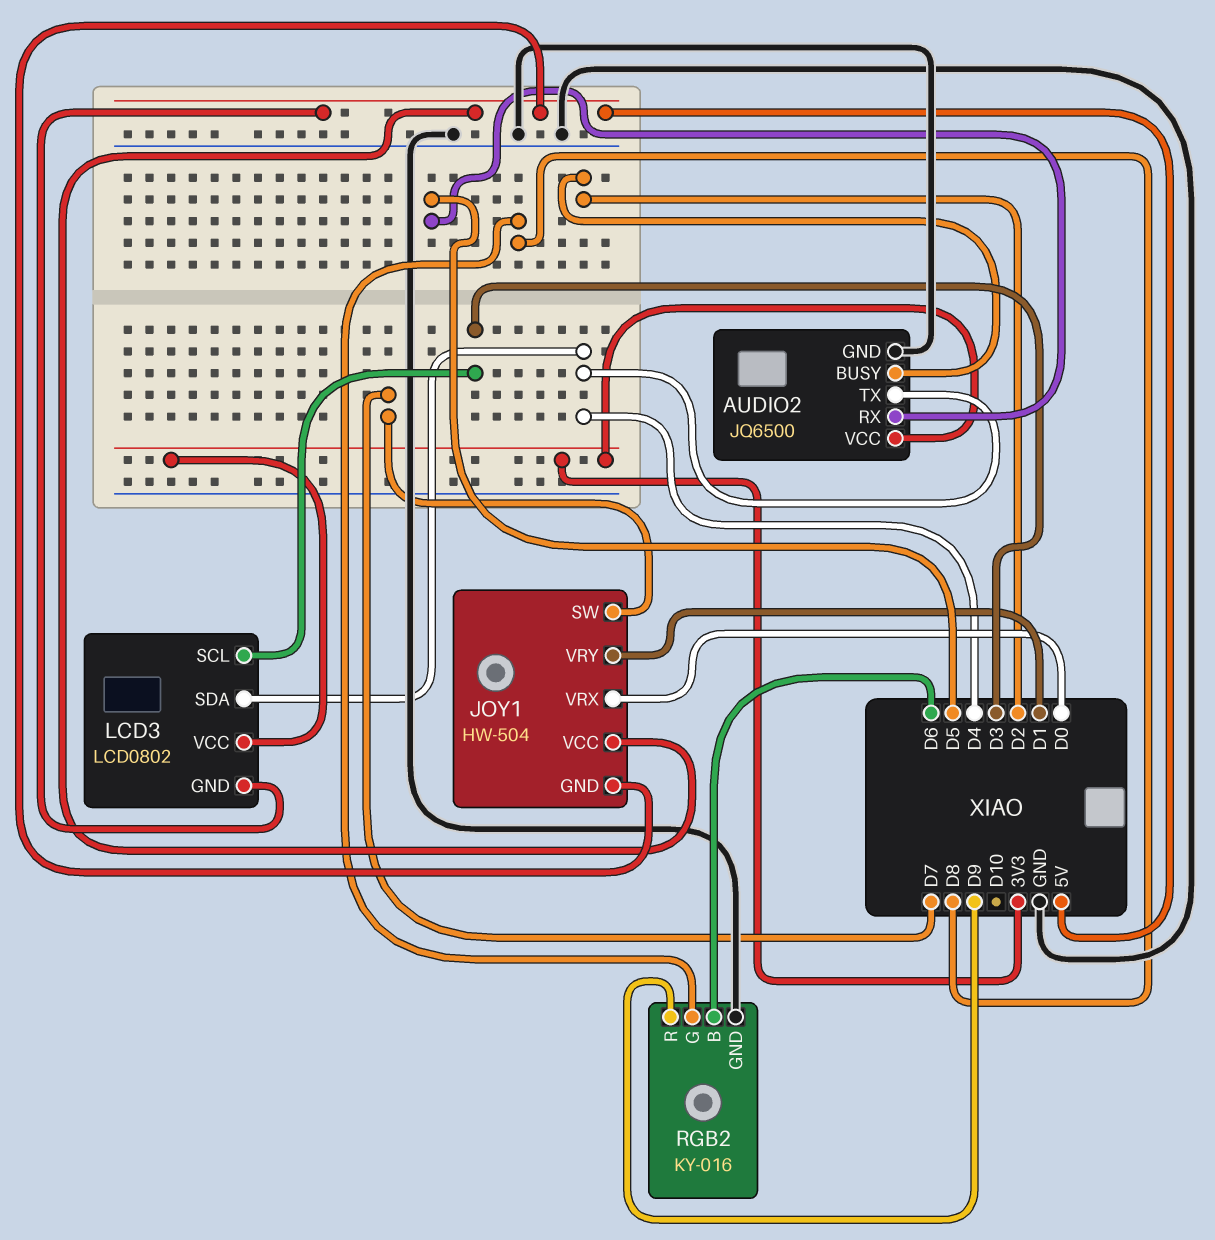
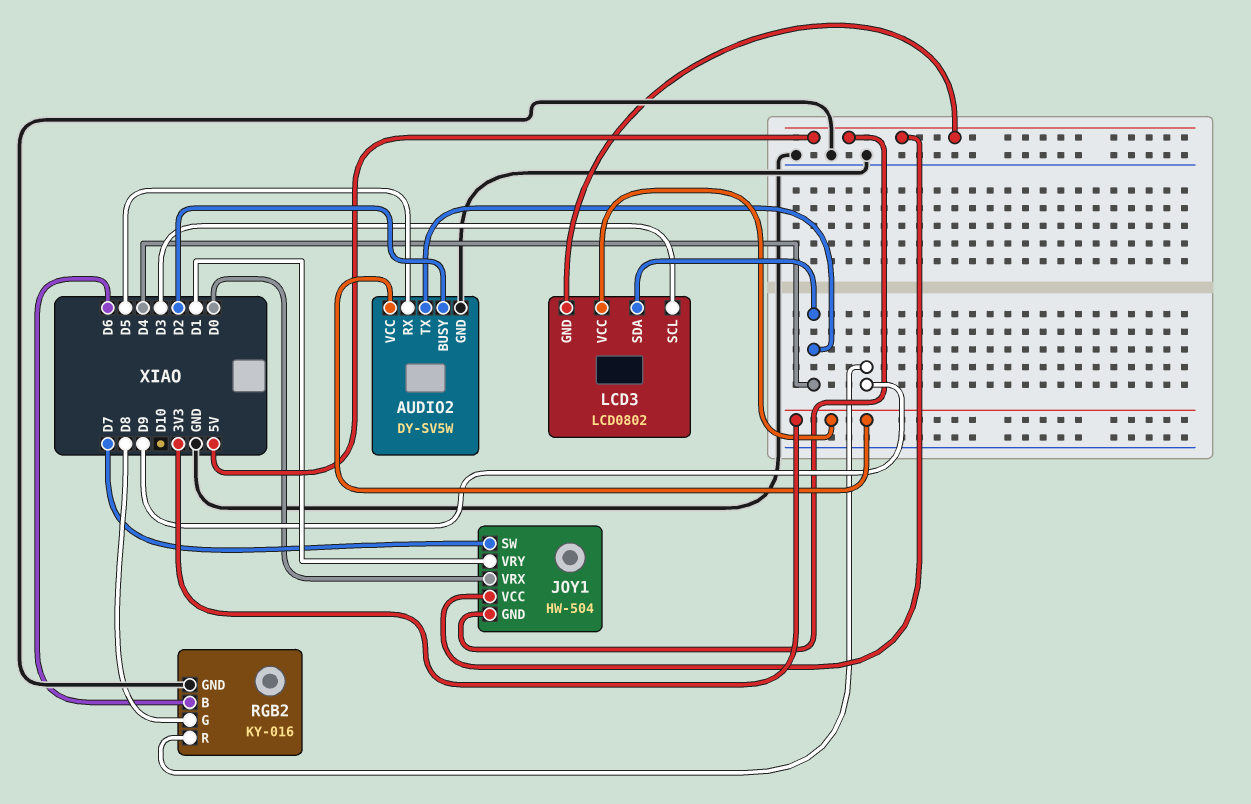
AUDIO2: JQ6500 -> DY-SV5W

